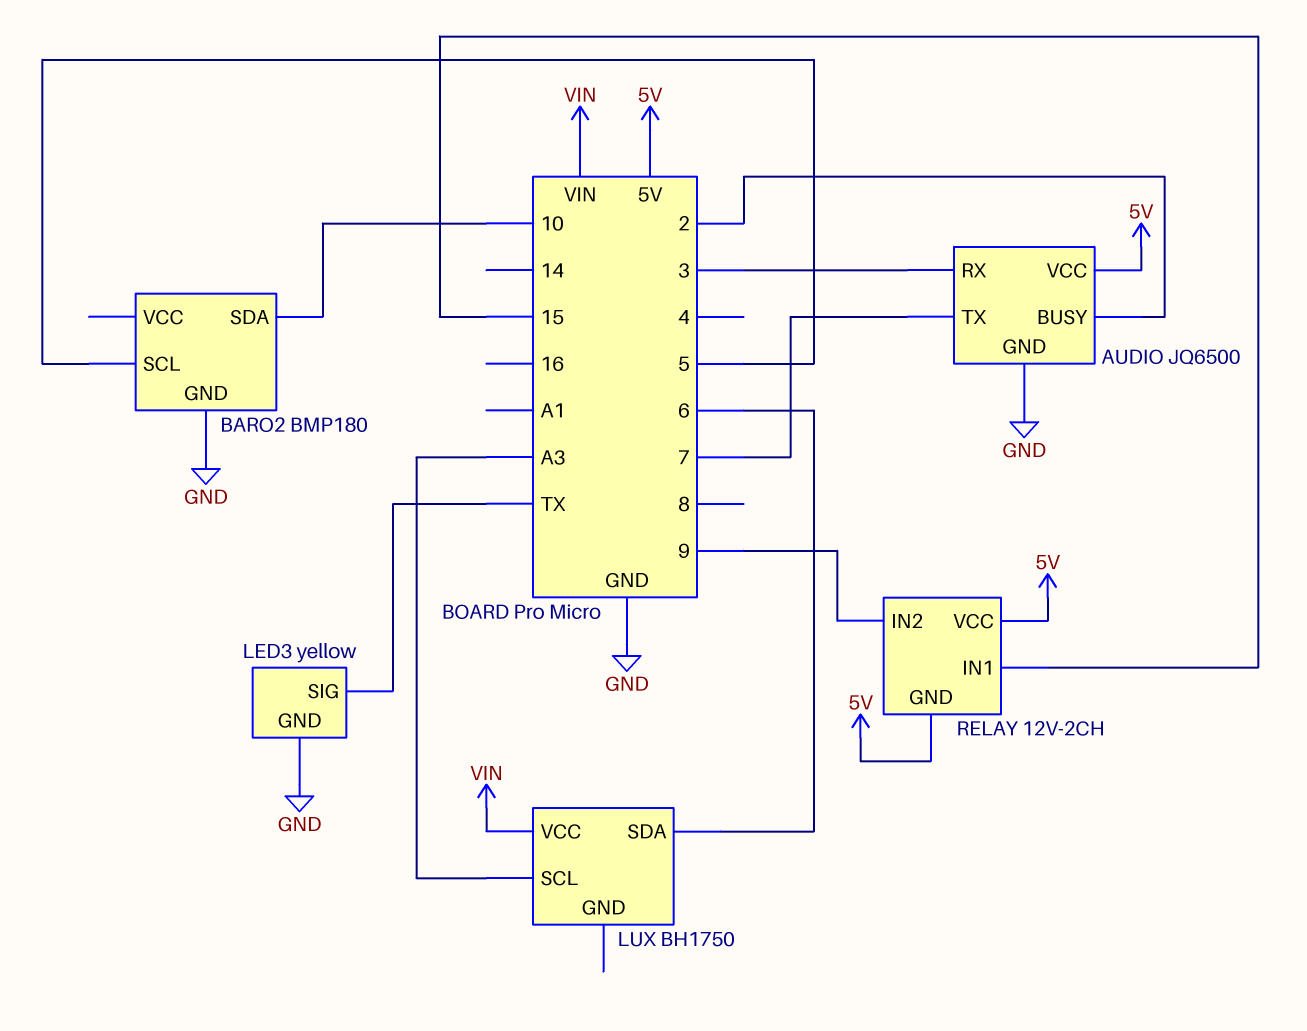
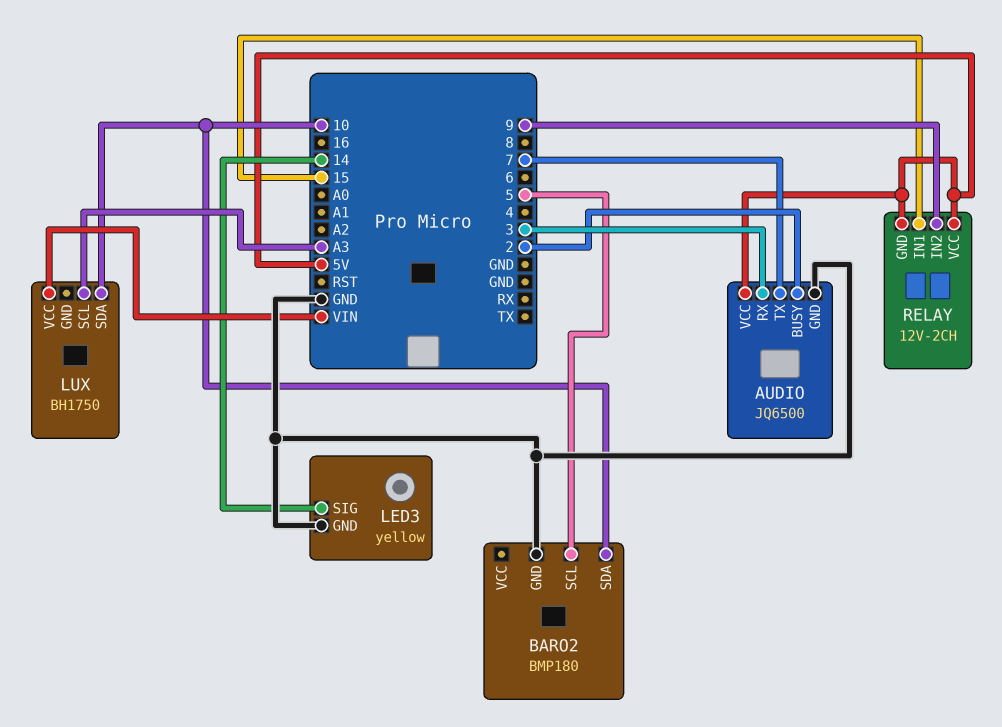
LED3 pin SIG: TX -> 14
LUX pin SDA: 6 -> 10

